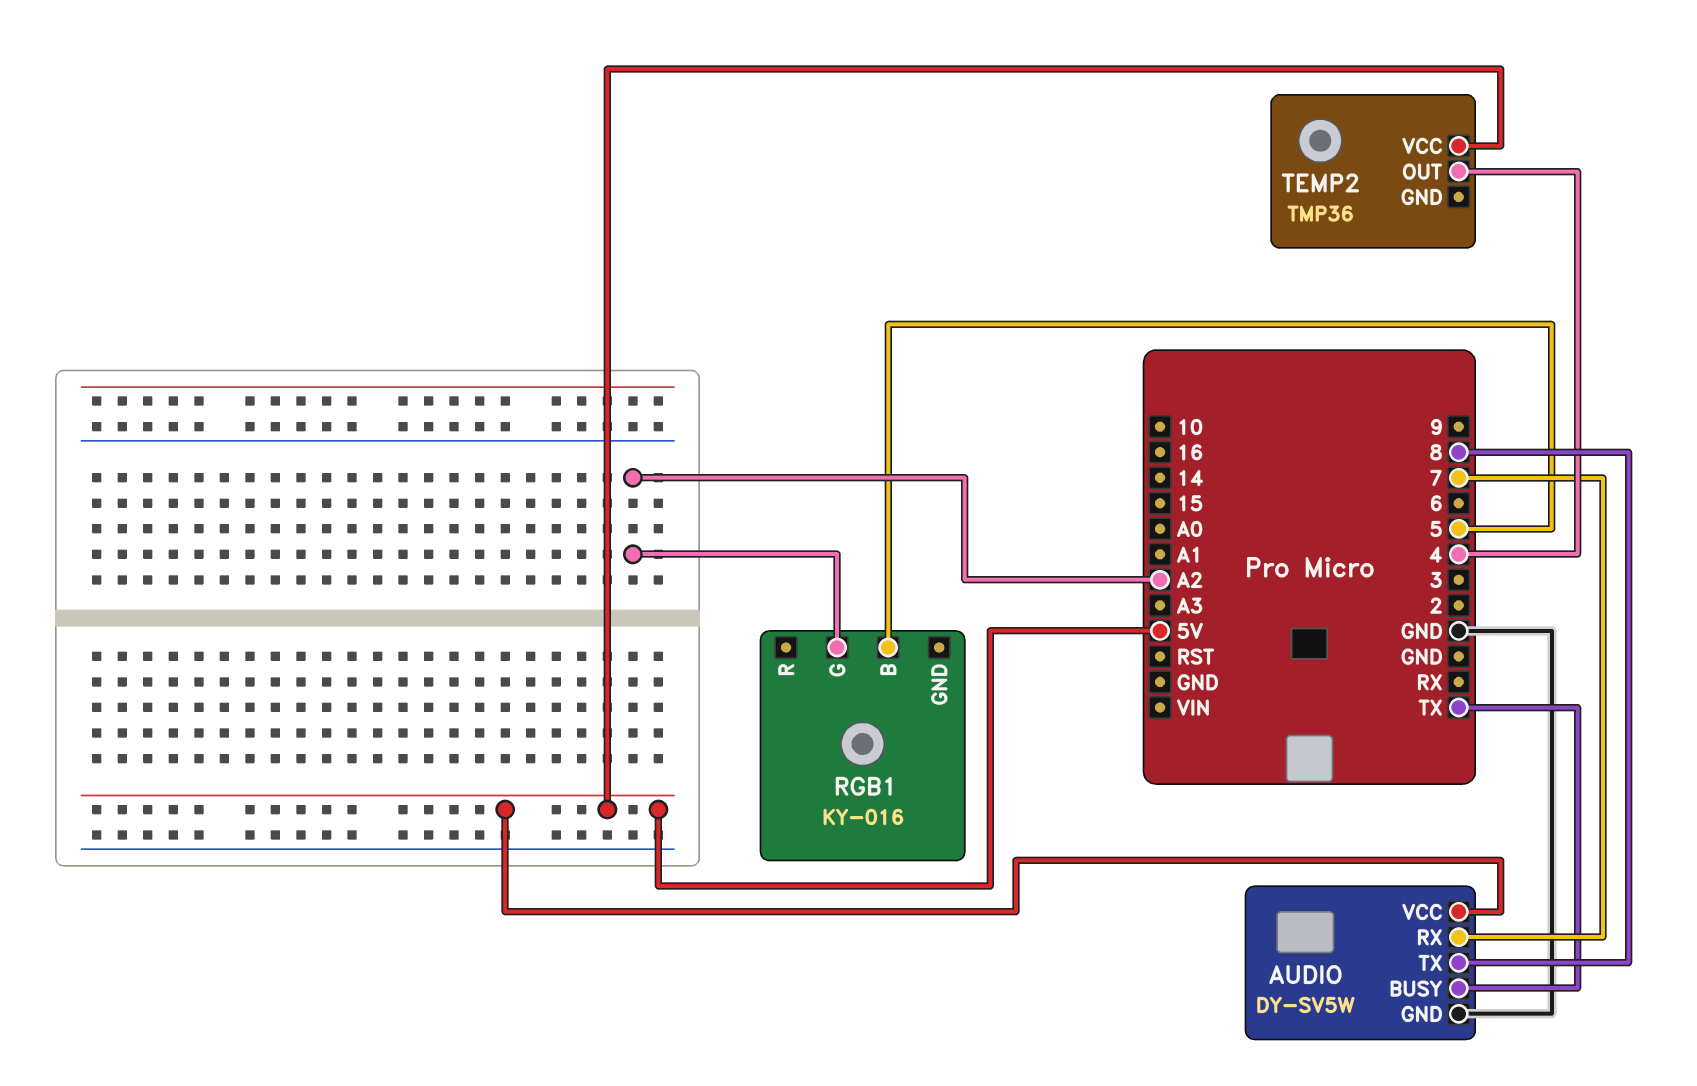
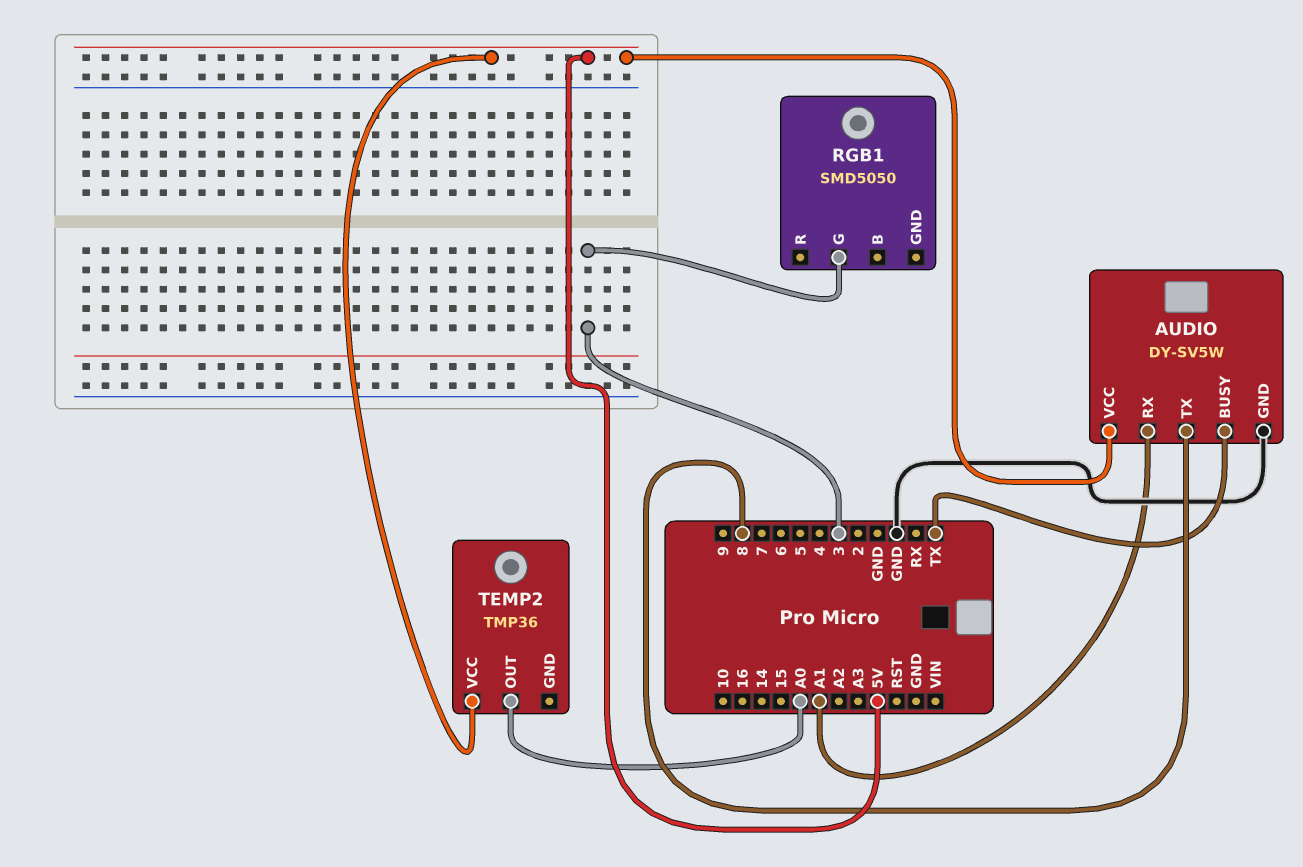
AUDIO pin RX: 7 -> A1
RGB1: KY-016 -> SMD5050
RGB1 pin B: 5 -> none
RGB1 pin G: A2 -> 3
TEMP2 pin OUT: 4 -> A0

